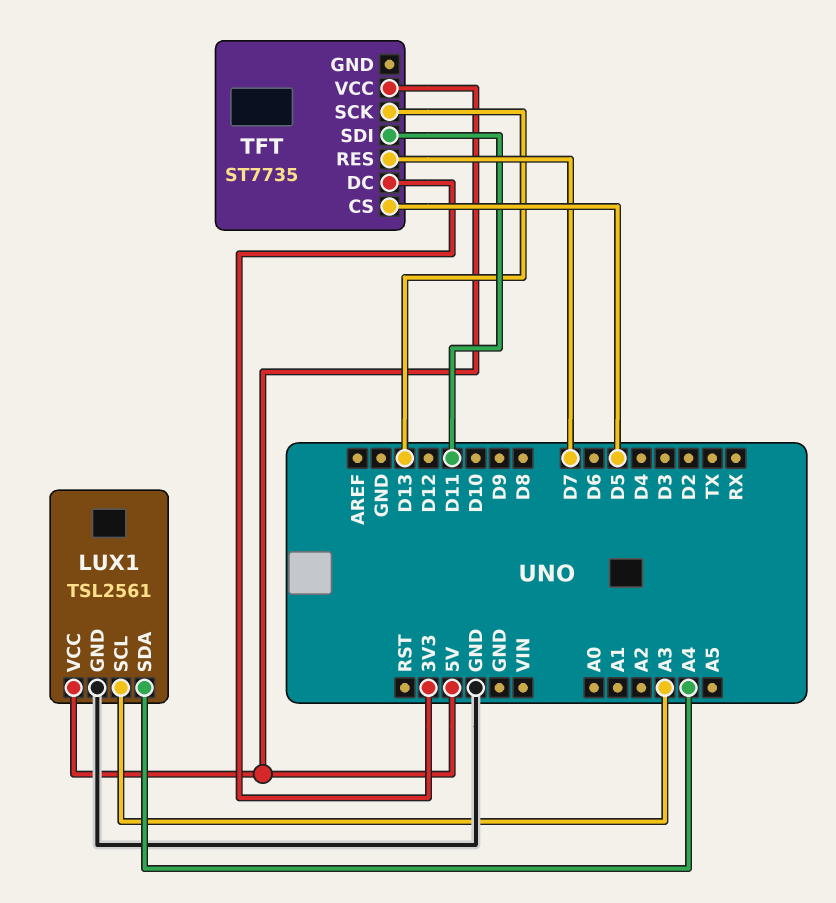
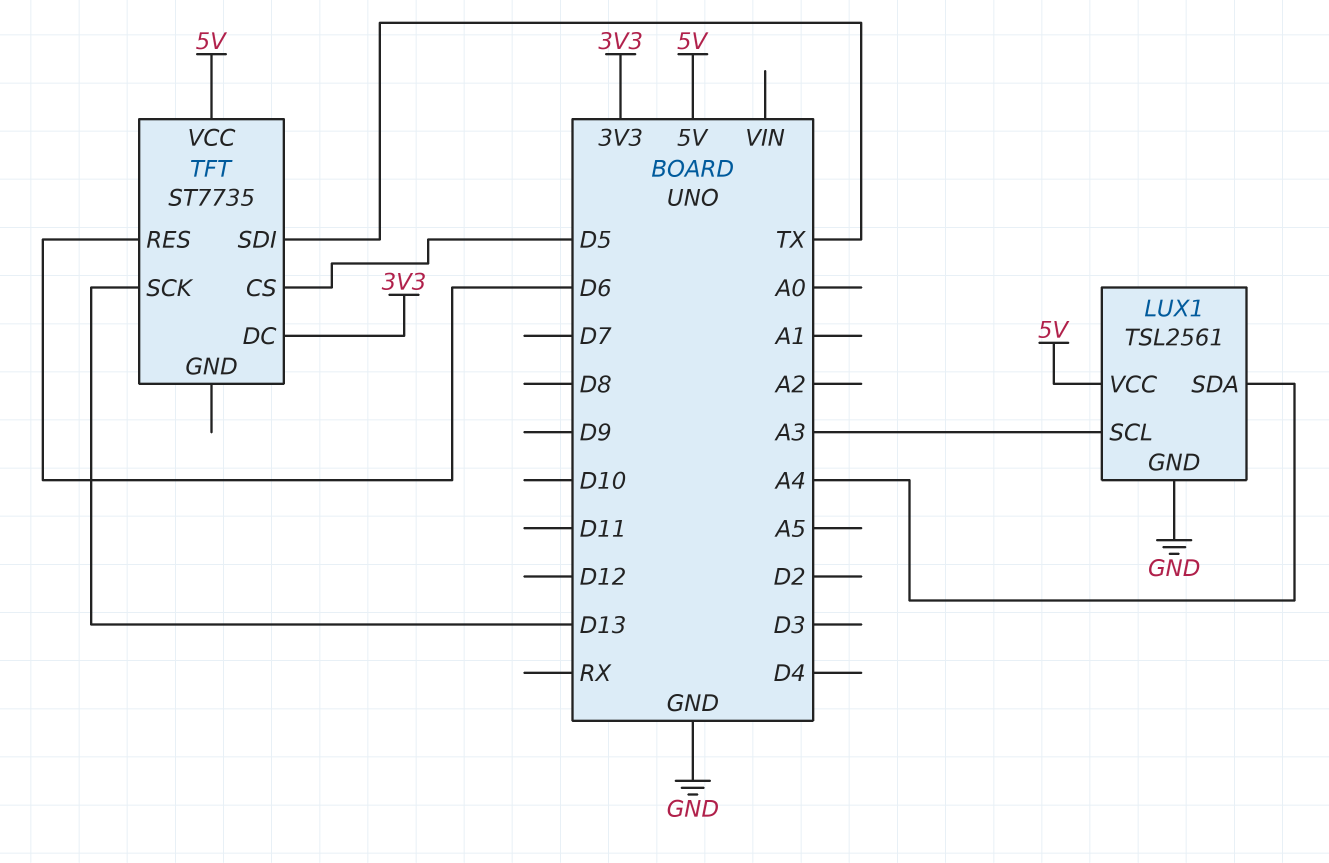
TFT pin RES: D7 -> D6
TFT pin SDI: D11 -> TX

